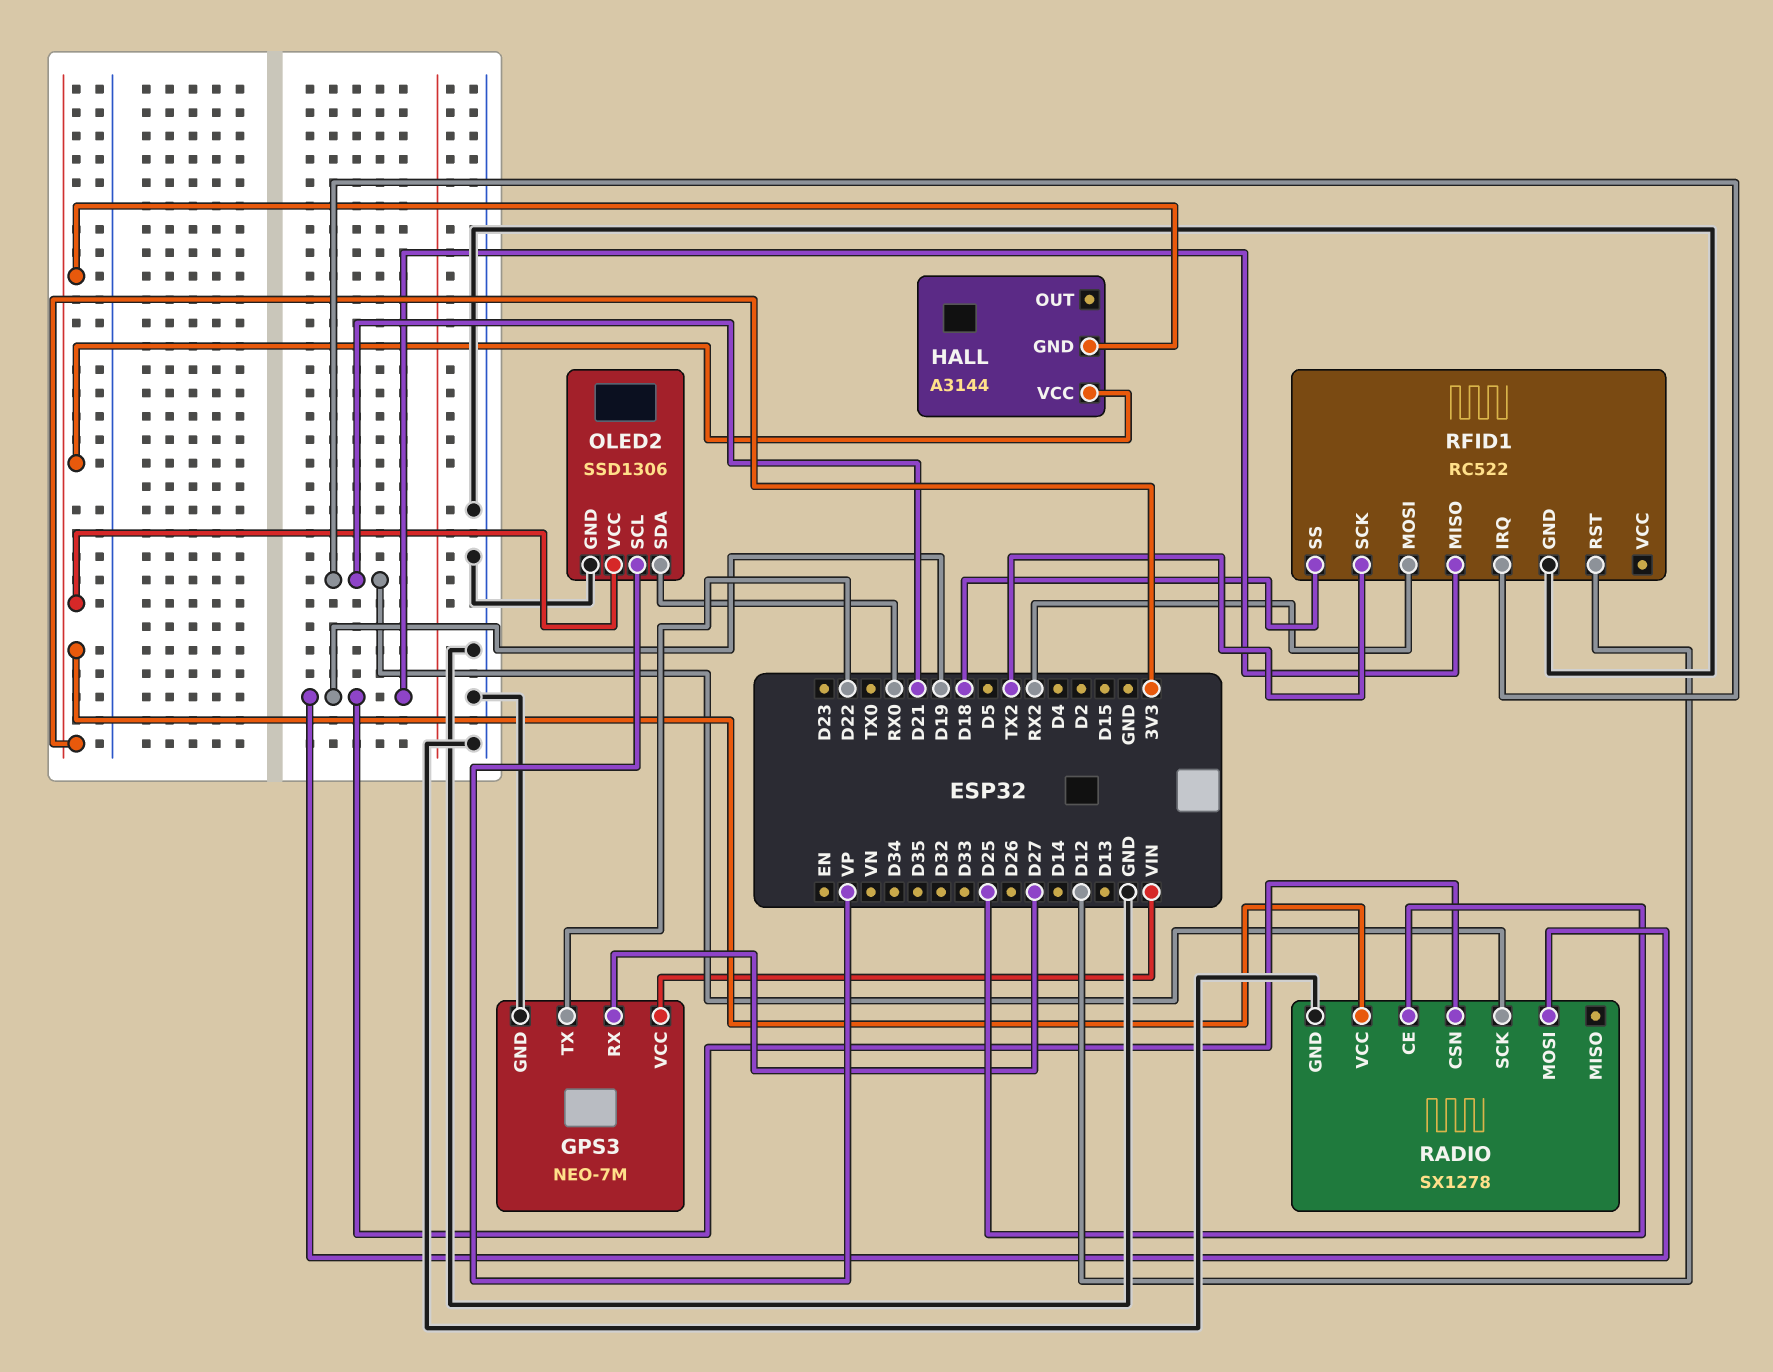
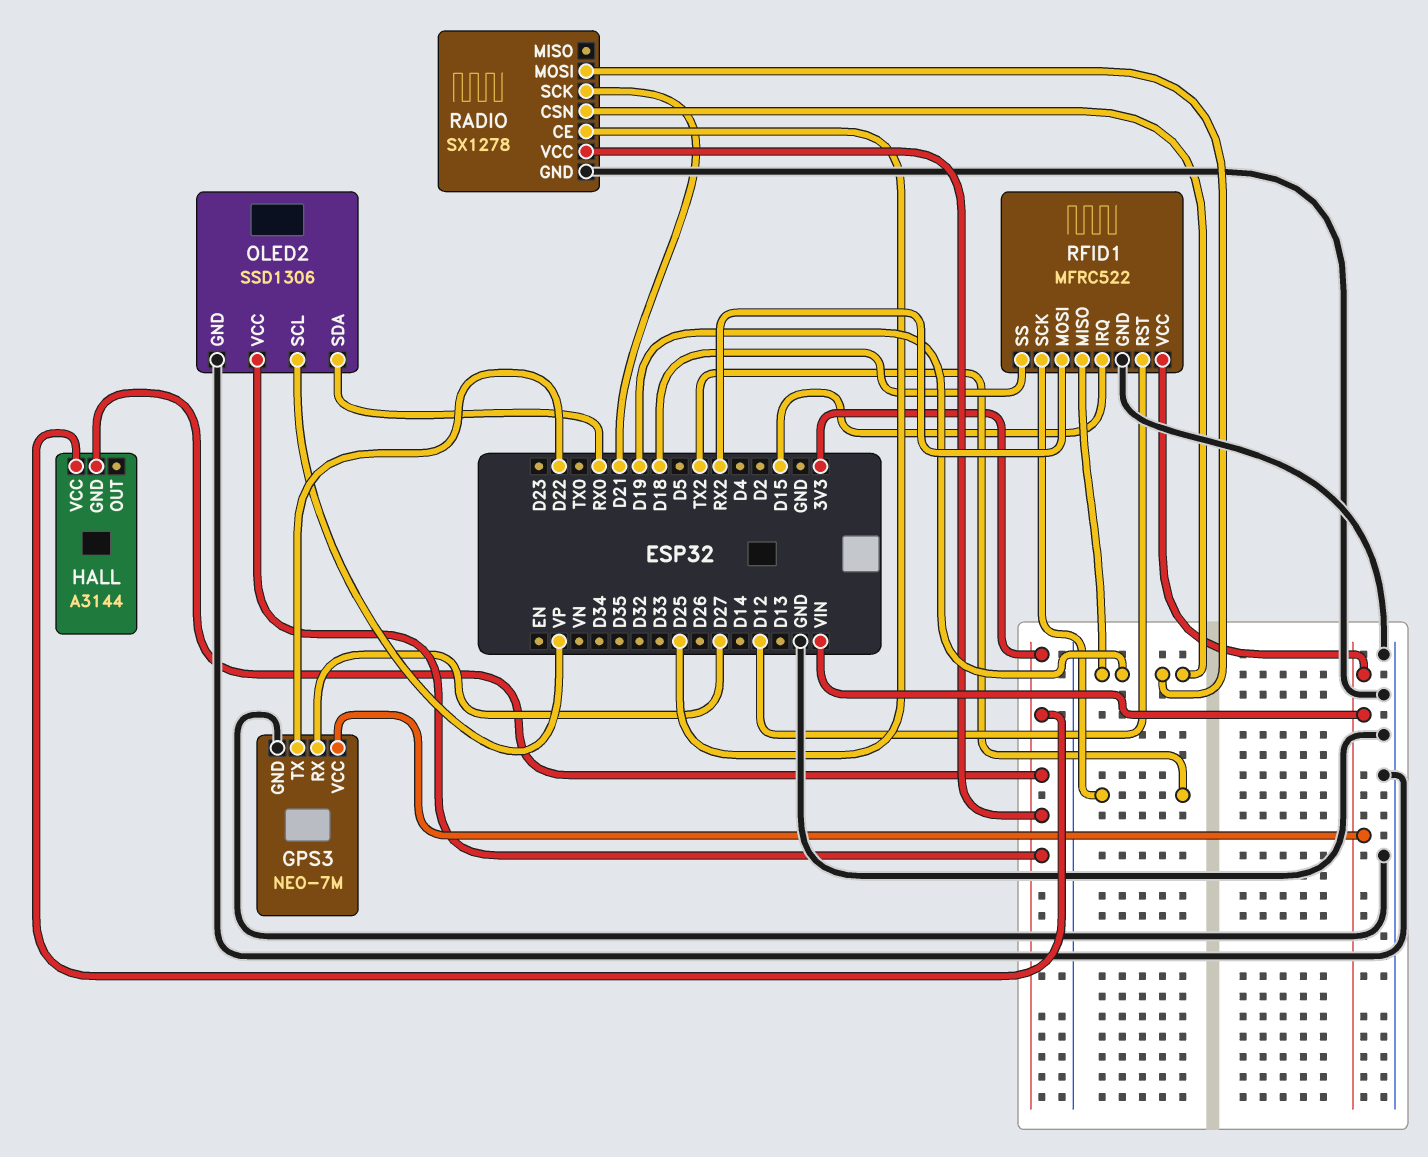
RFID1: RC522 -> MFRC522
RFID1 pin IRQ: D21 -> D15
RFID1 pin VCC: none -> VIN

